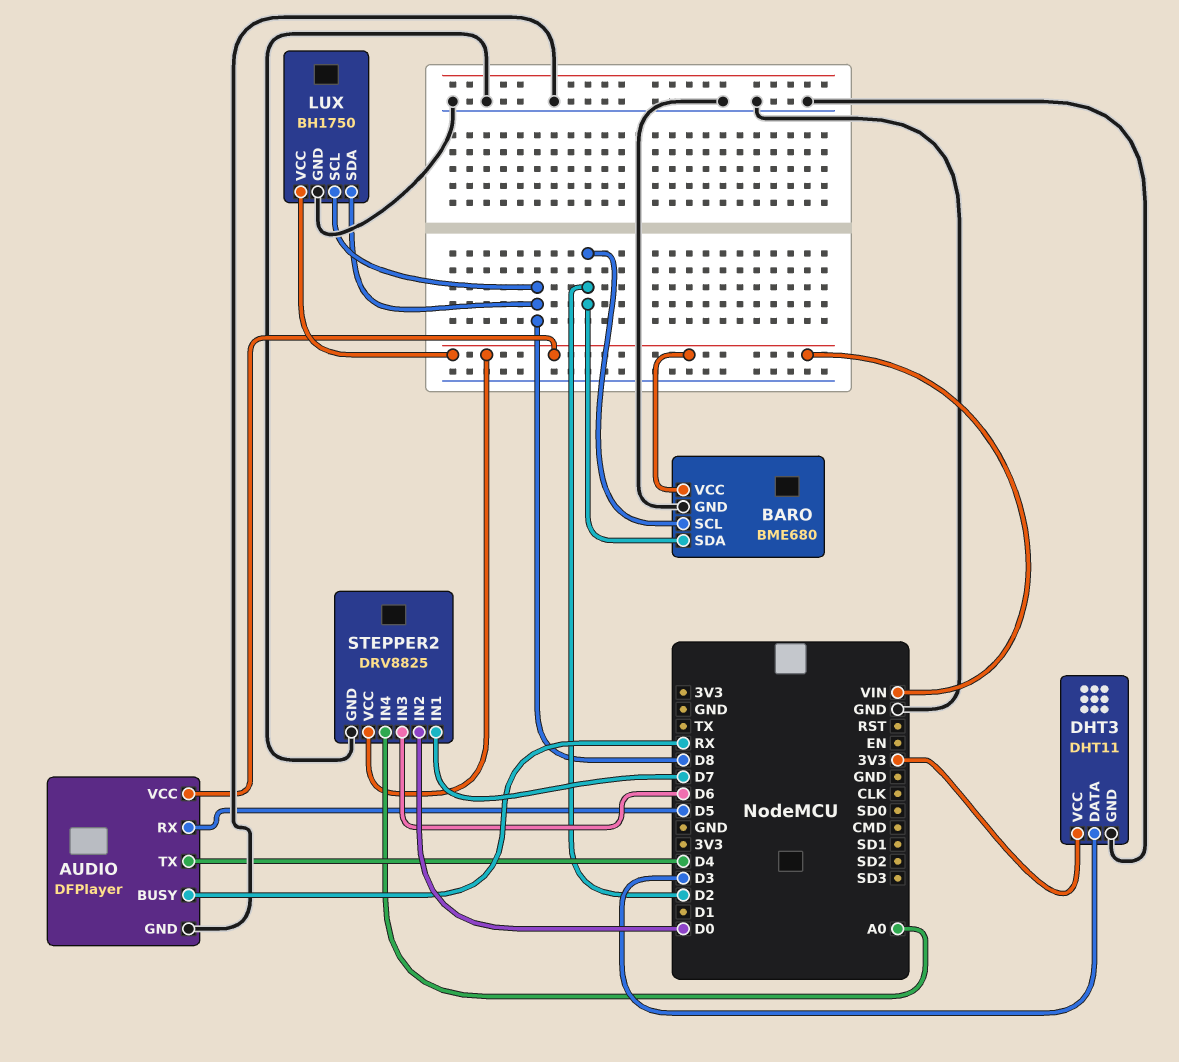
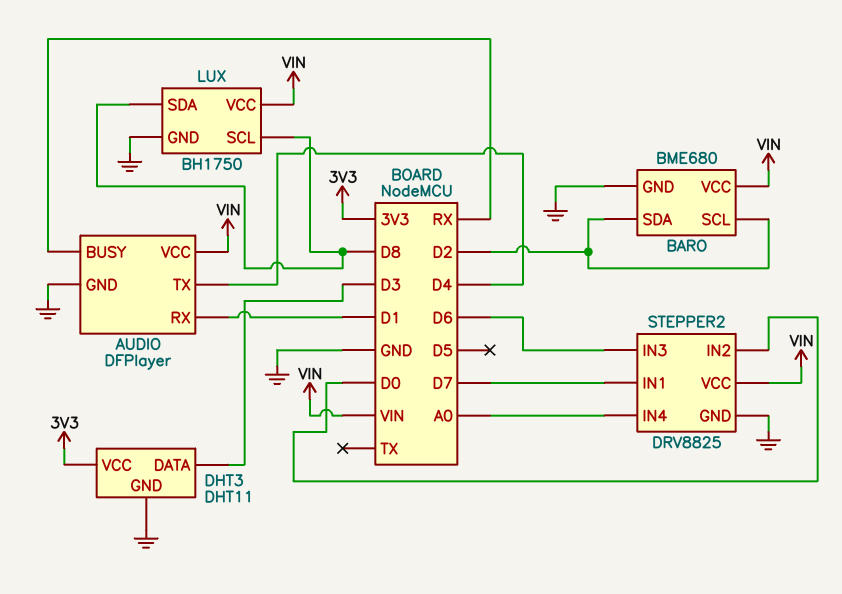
AUDIO pin RX: D5 -> D1

